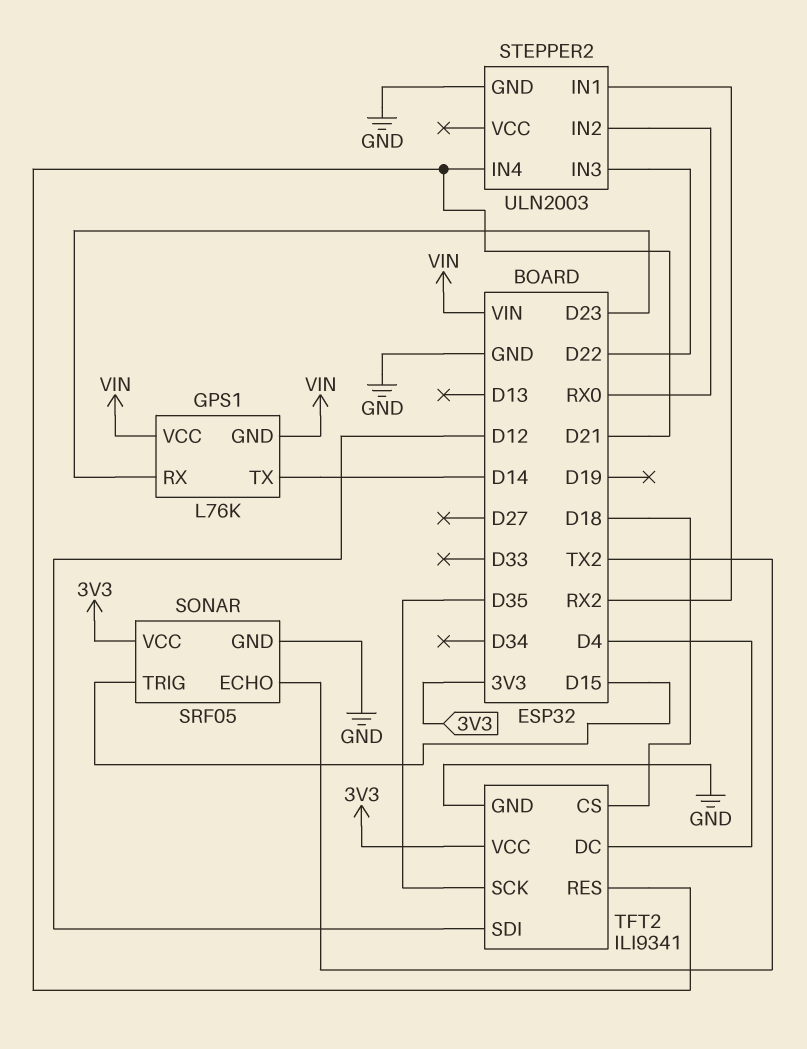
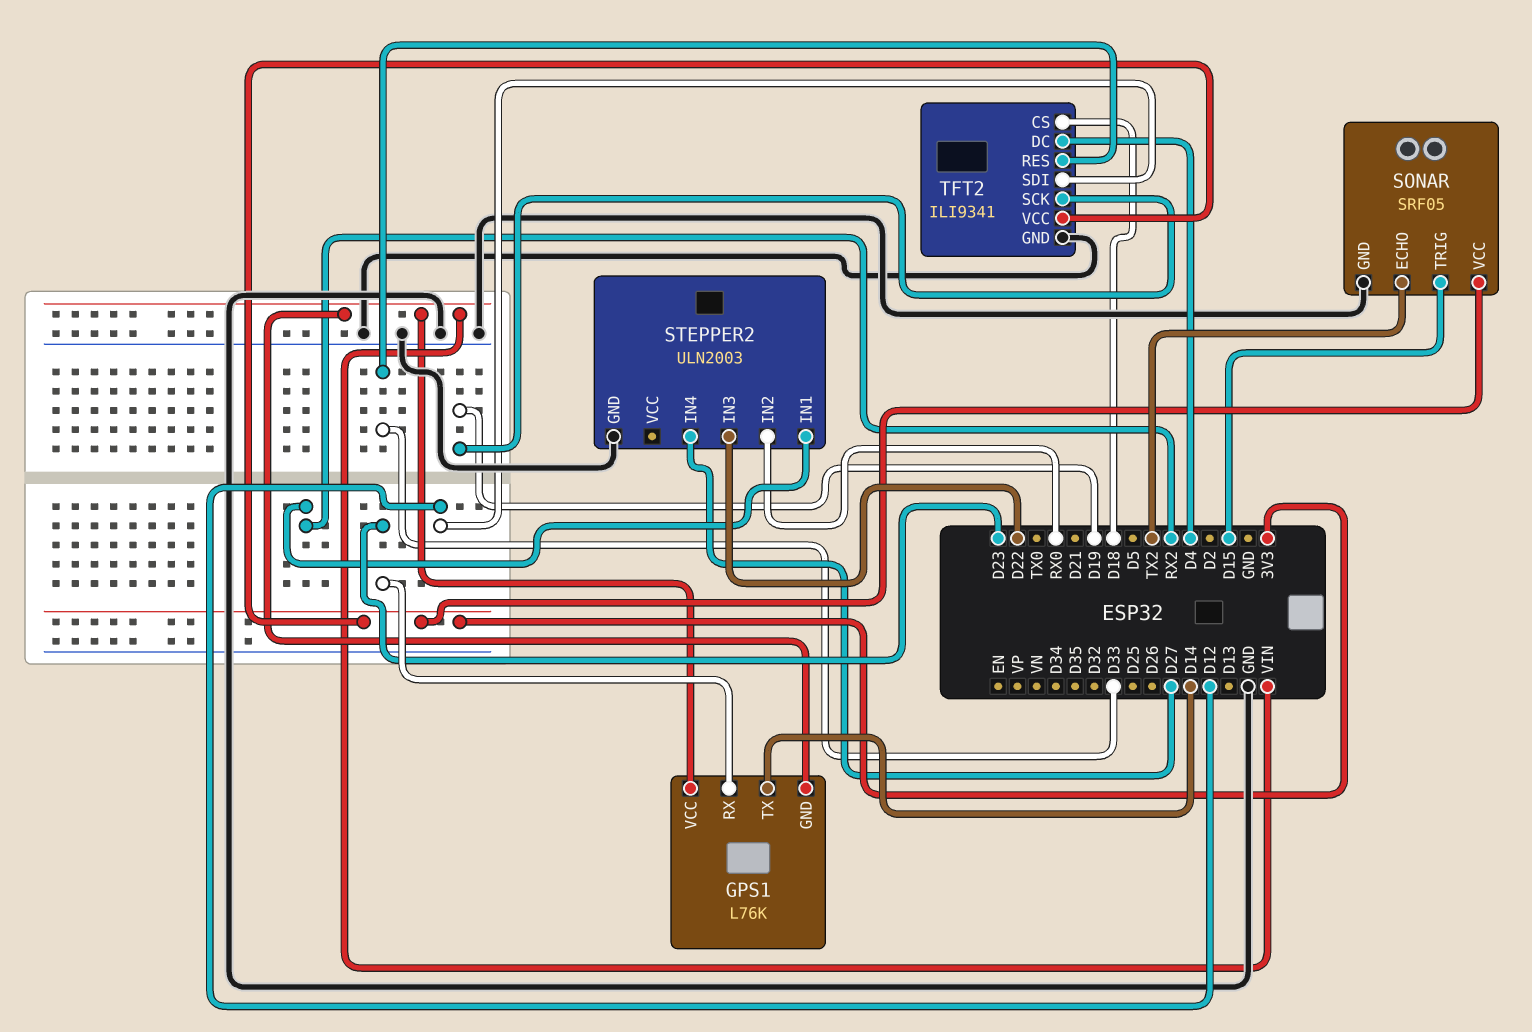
STEPPER2 pin IN4: D21 -> D27
TFT2 pin RES: D21 -> D33
TFT2 pin SCK: D35 -> D19

